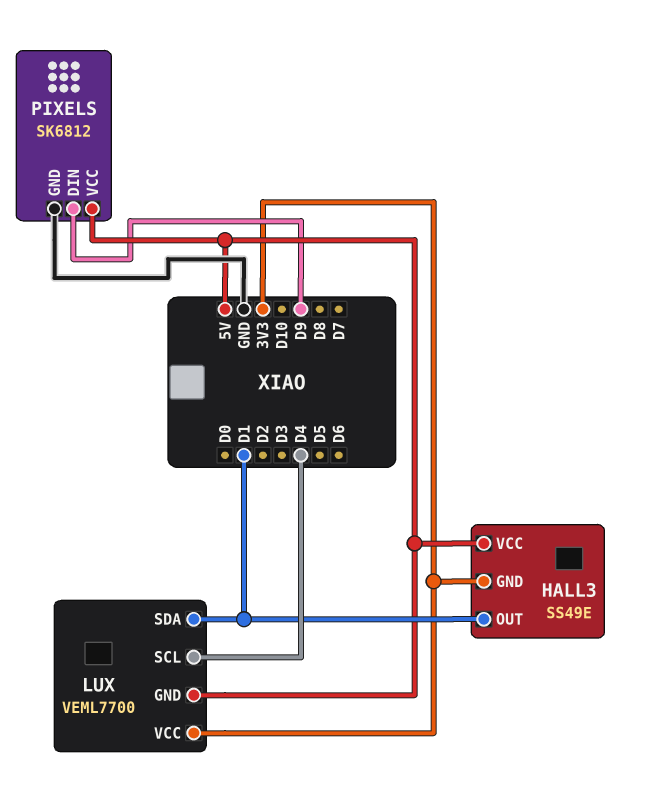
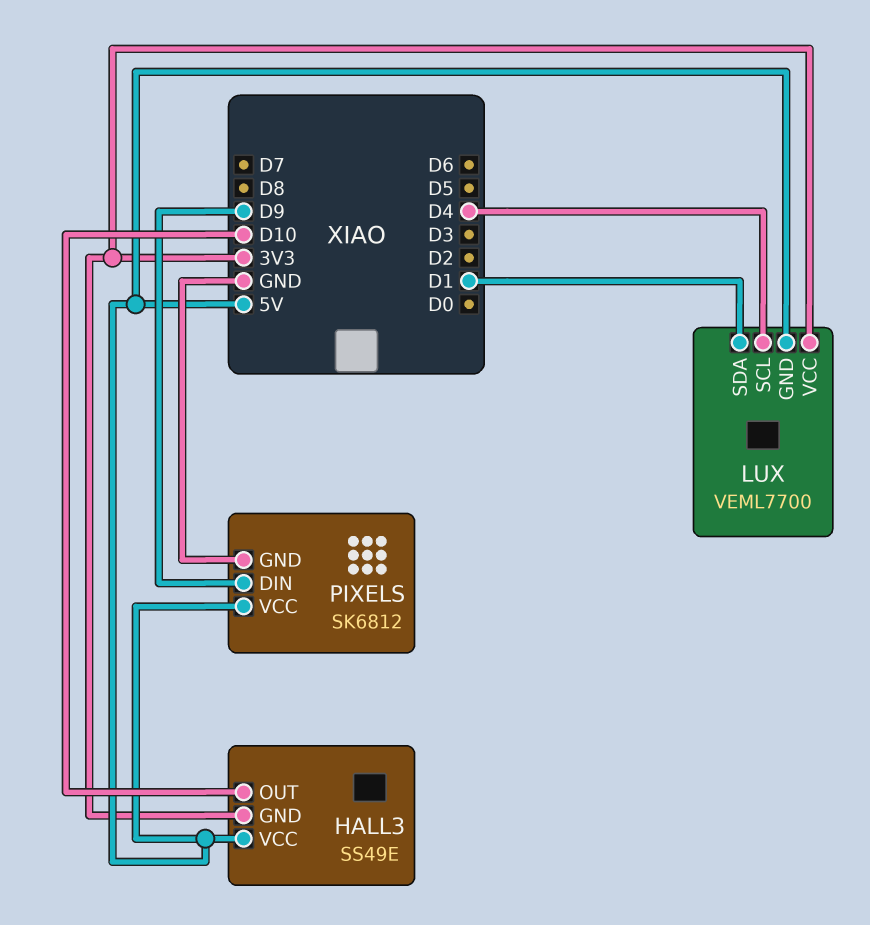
HALL3 pin OUT: D1 -> D10

